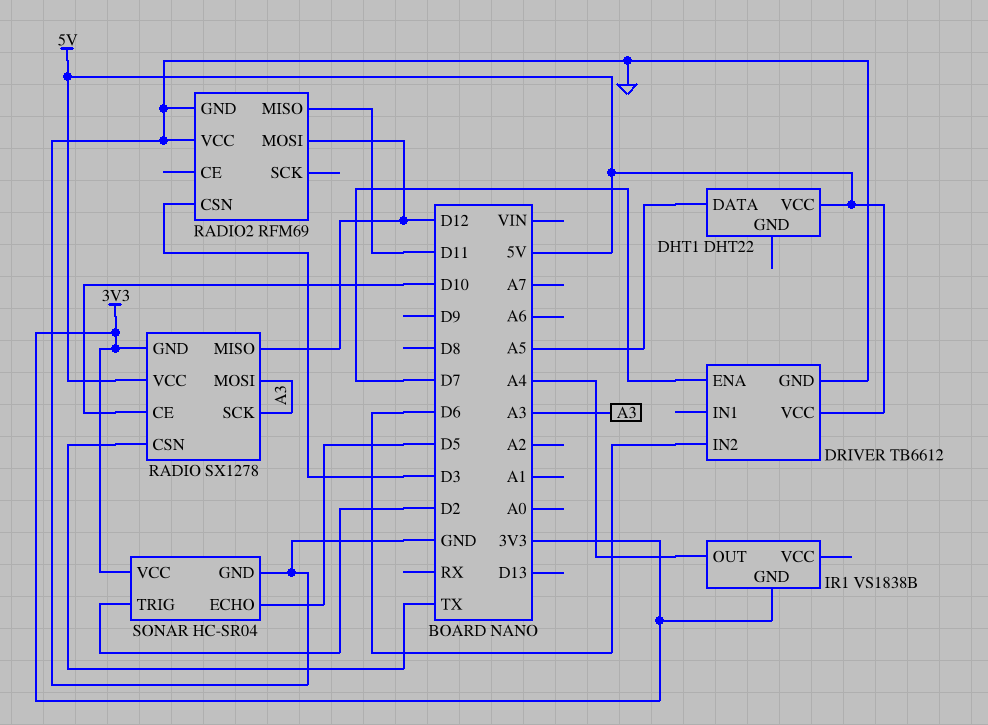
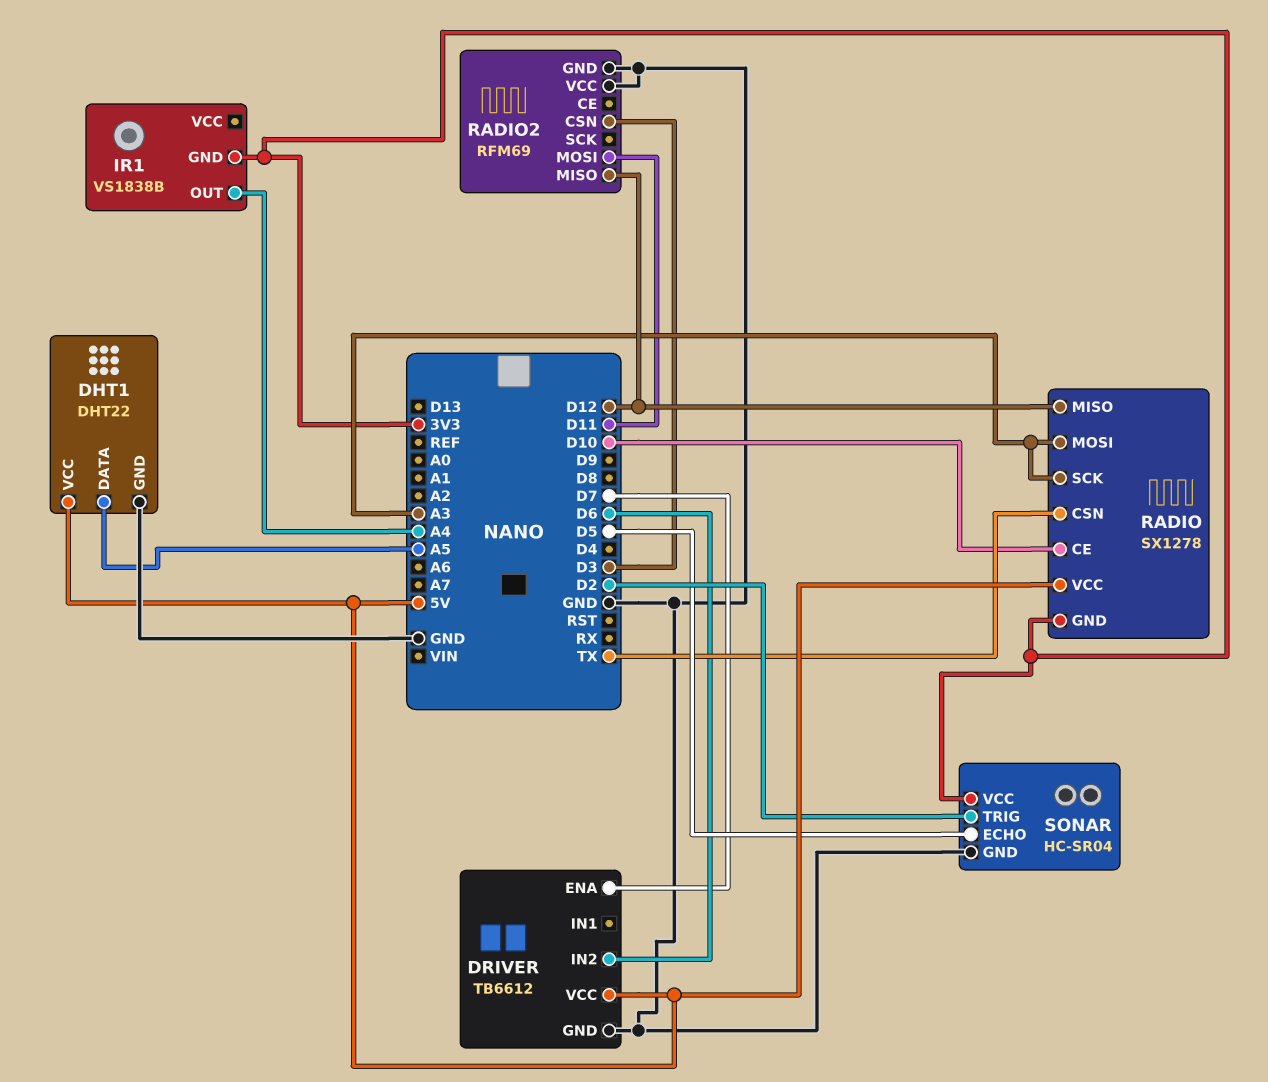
DHT1 pin GND: none -> GND
RADIO2 pin MISO: D11 -> D12
RADIO2 pin MOSI: D12 -> D11

